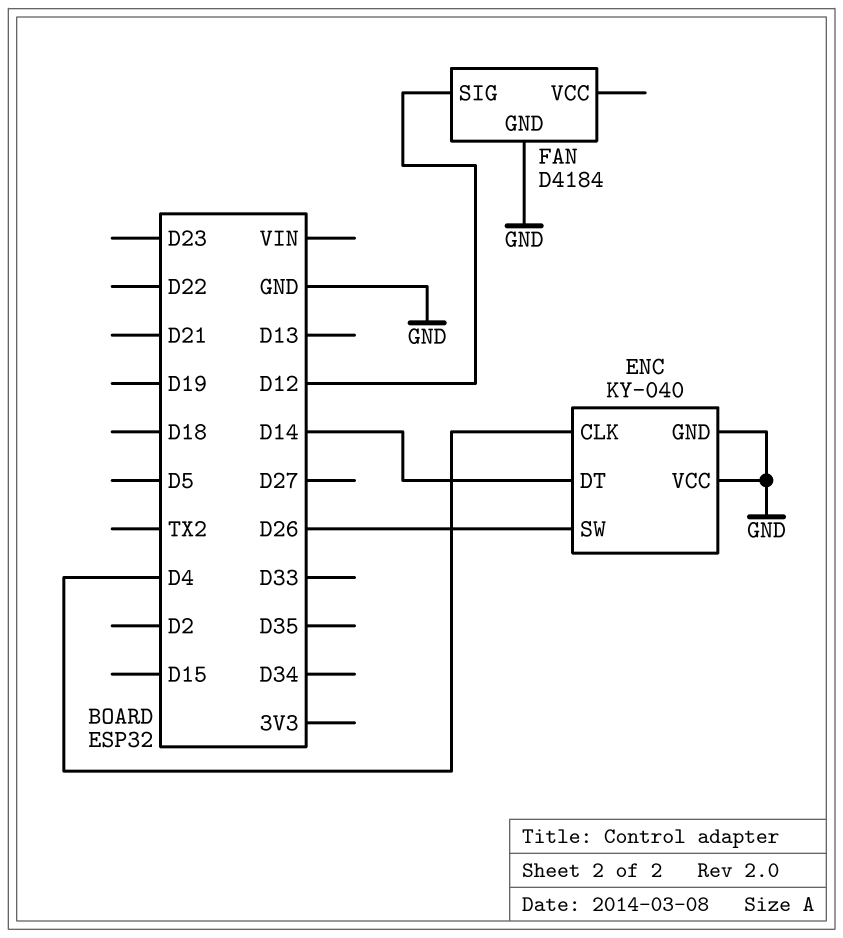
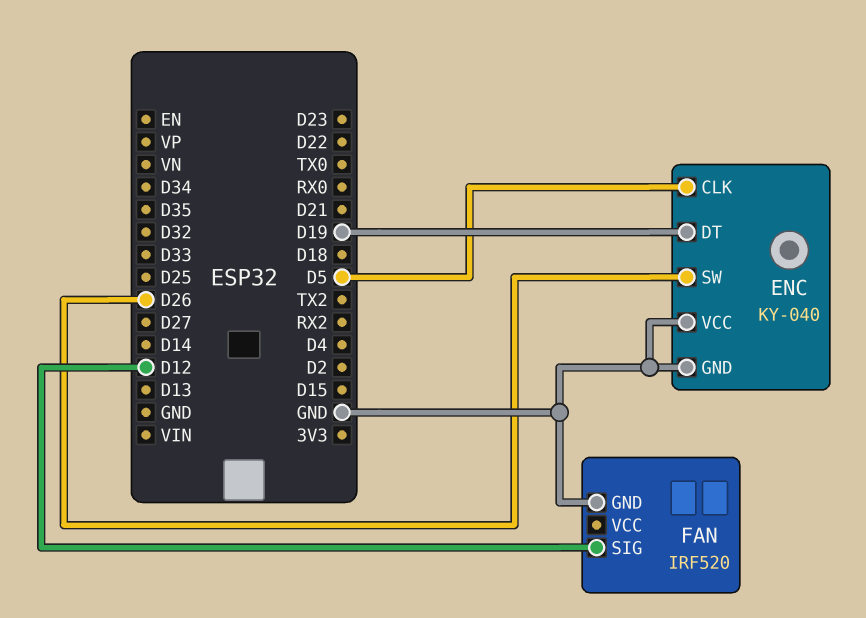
ENC pin CLK: D4 -> D5
ENC pin DT: D14 -> D19
FAN: D4184 -> IRF520

